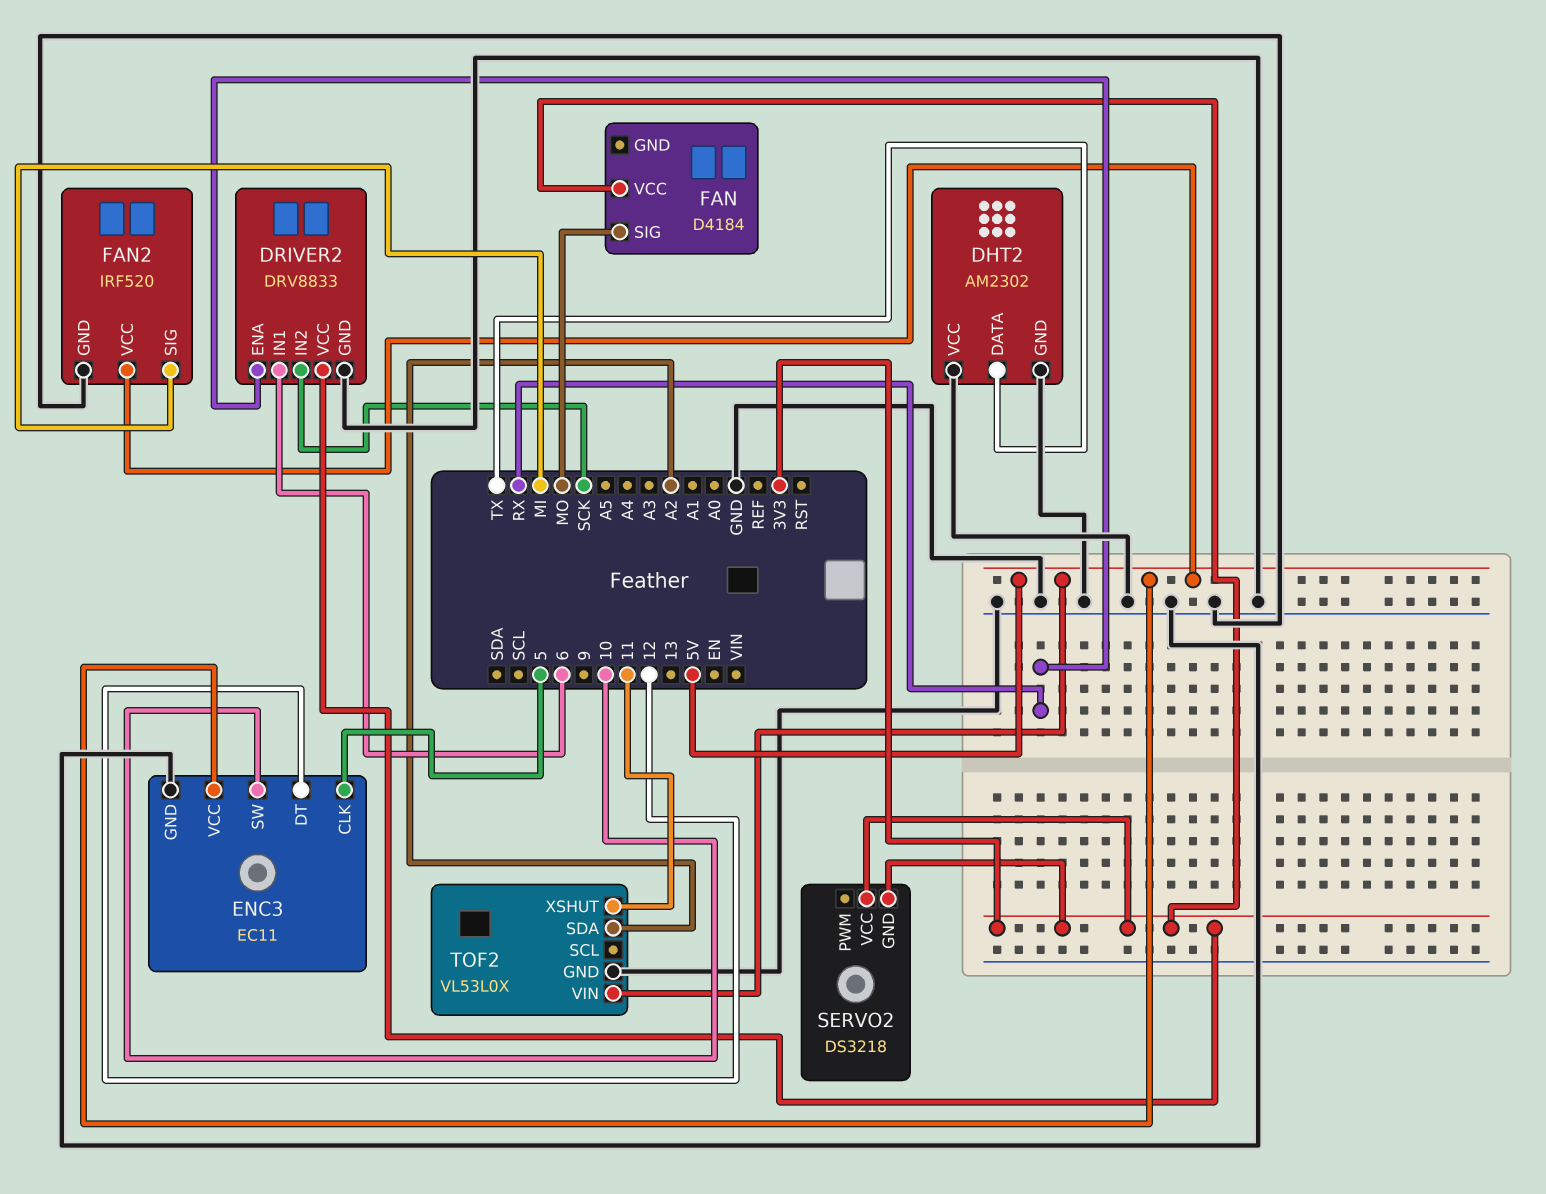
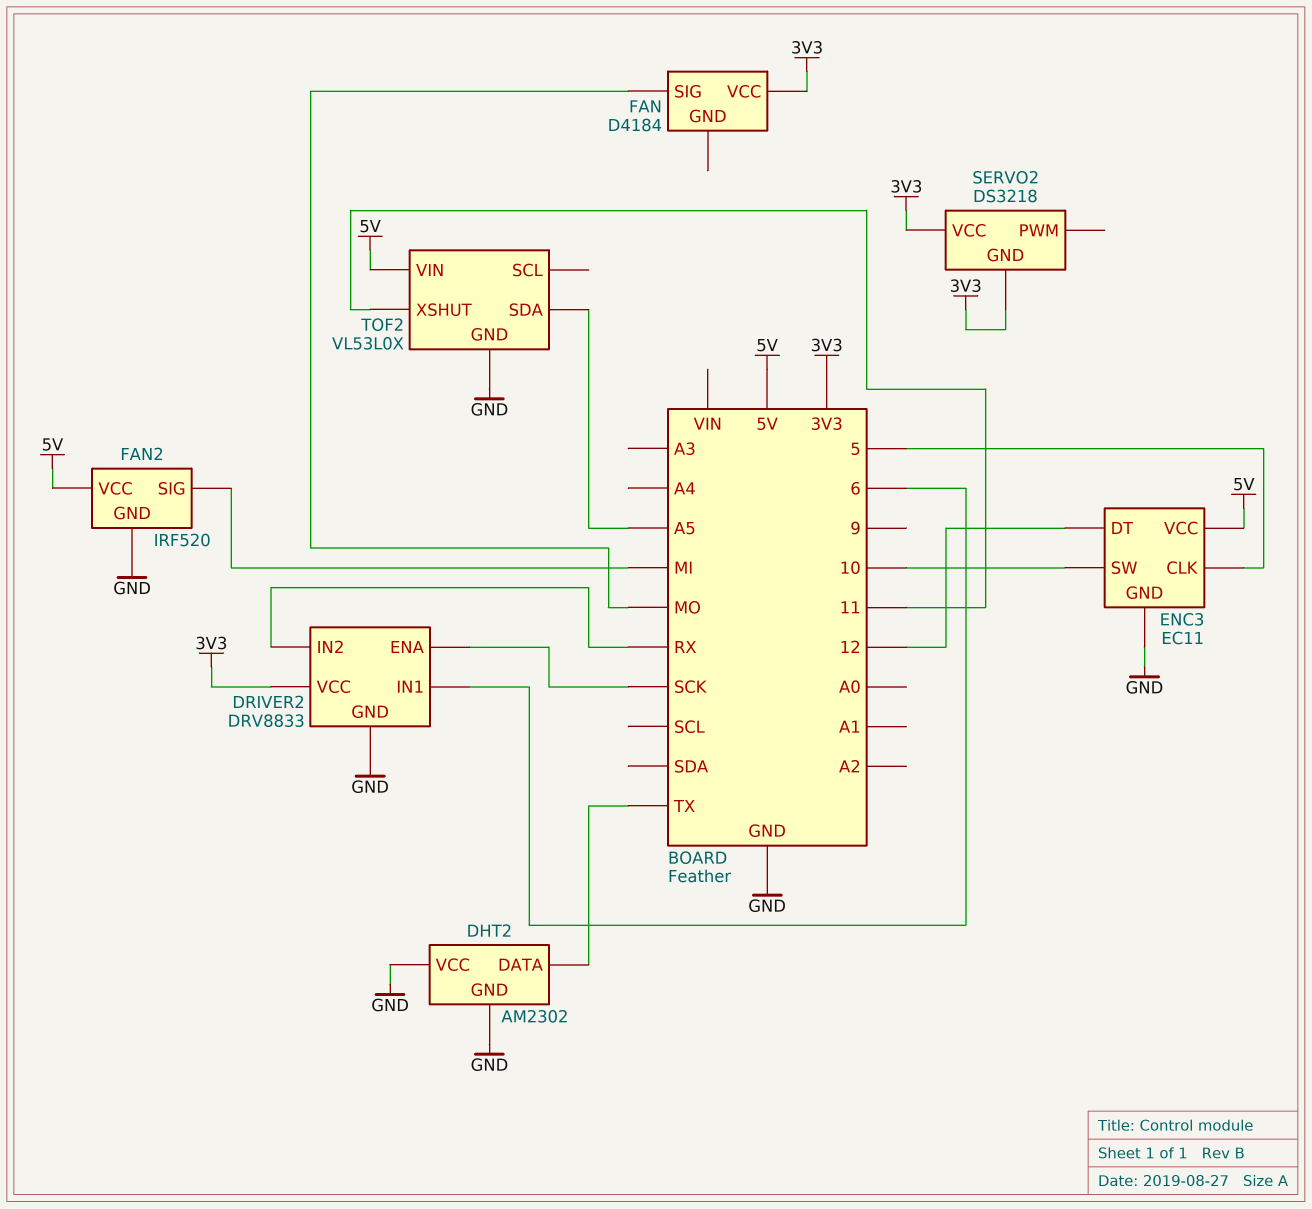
DRIVER2 pin ENA: RX -> SCK
DRIVER2 pin IN2: SCK -> RX
TOF2 pin SDA: A2 -> A5

